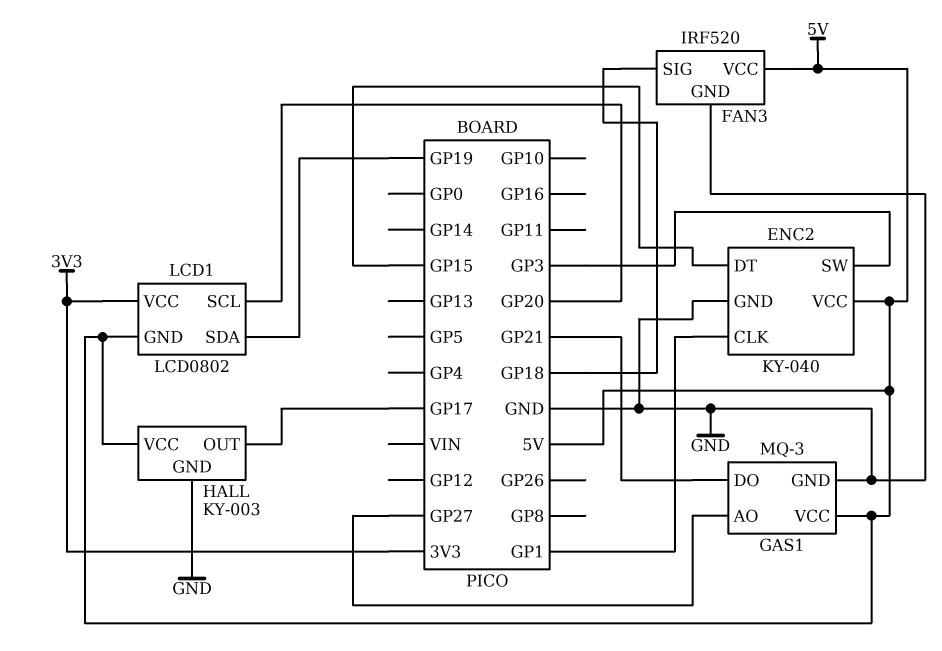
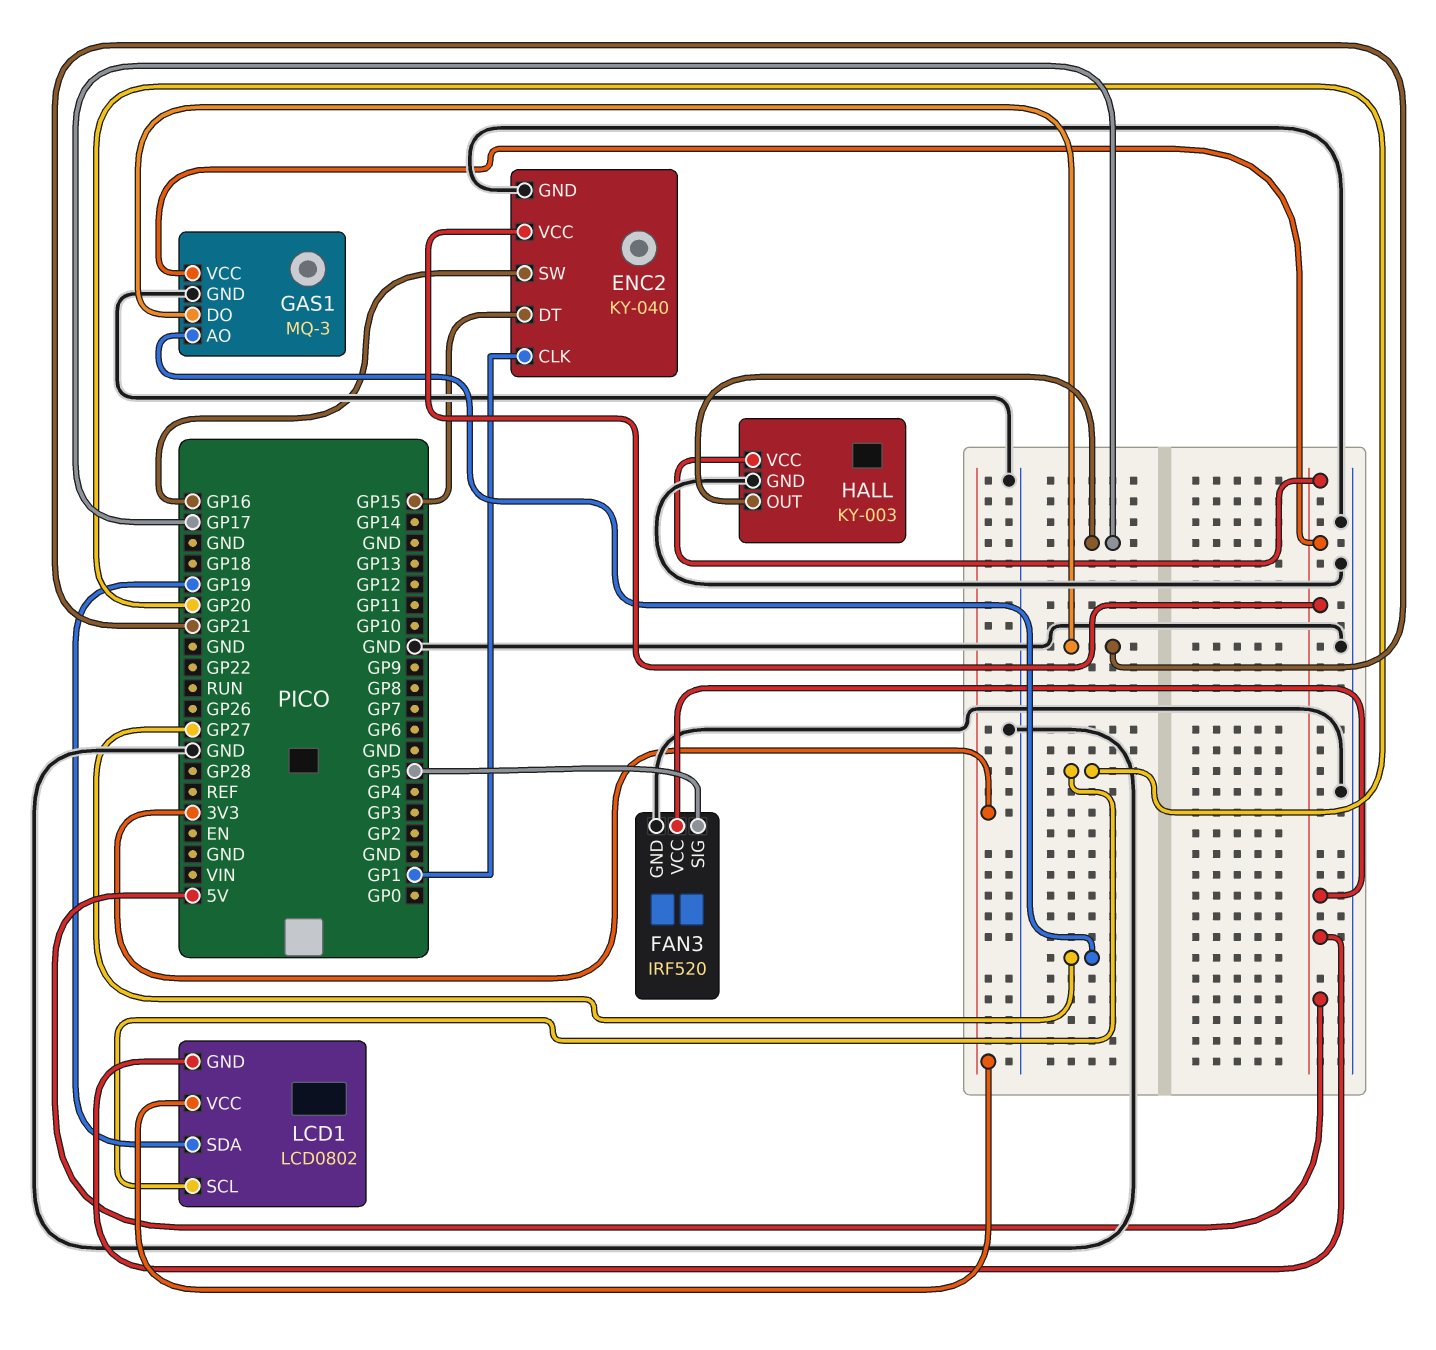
ENC2 pin SW: GP3 -> GP16
FAN3 pin SIG: GP18 -> GP5

